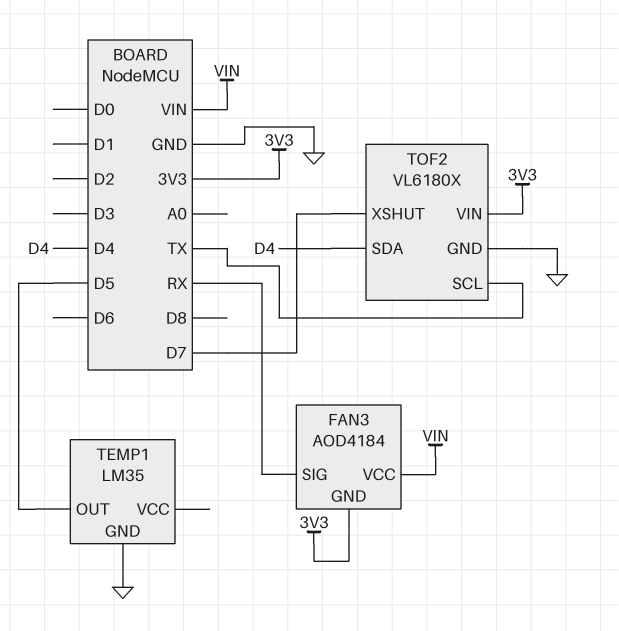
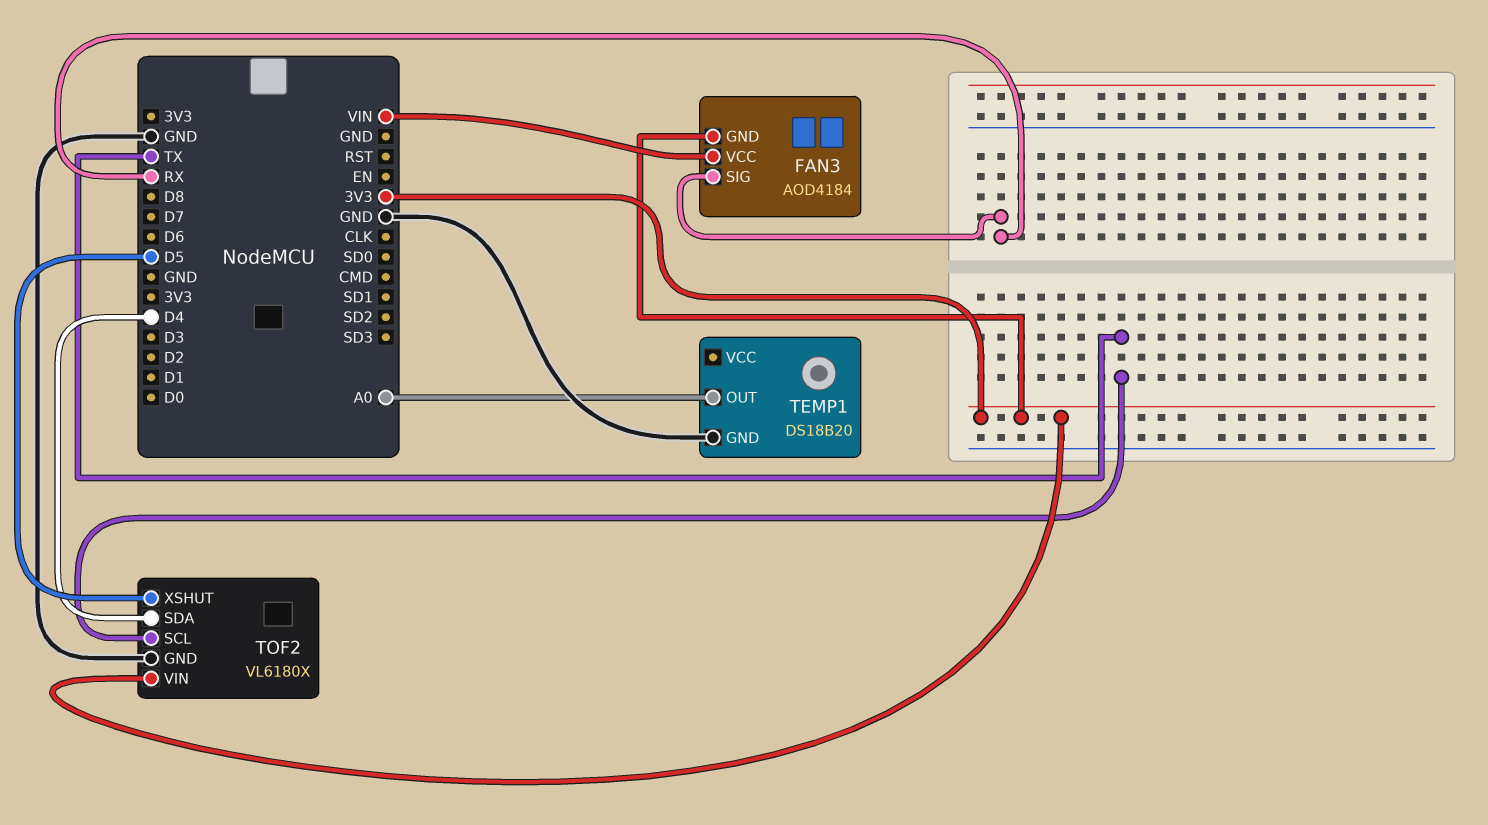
TEMP1: LM35 -> DS18B20
TEMP1 pin OUT: D5 -> A0
TOF2 pin XSHUT: D7 -> D5

